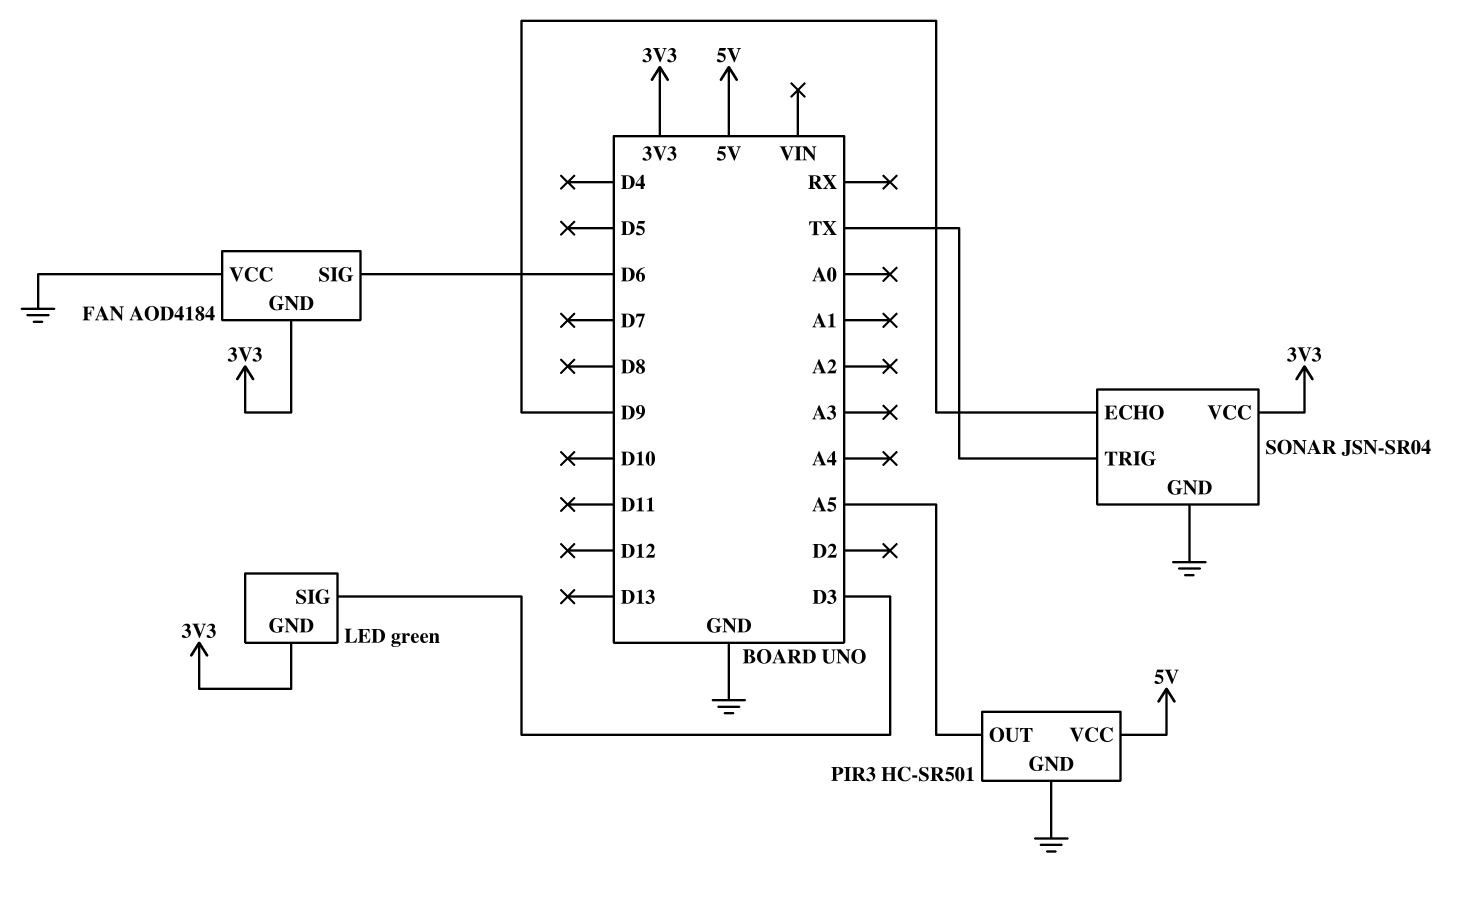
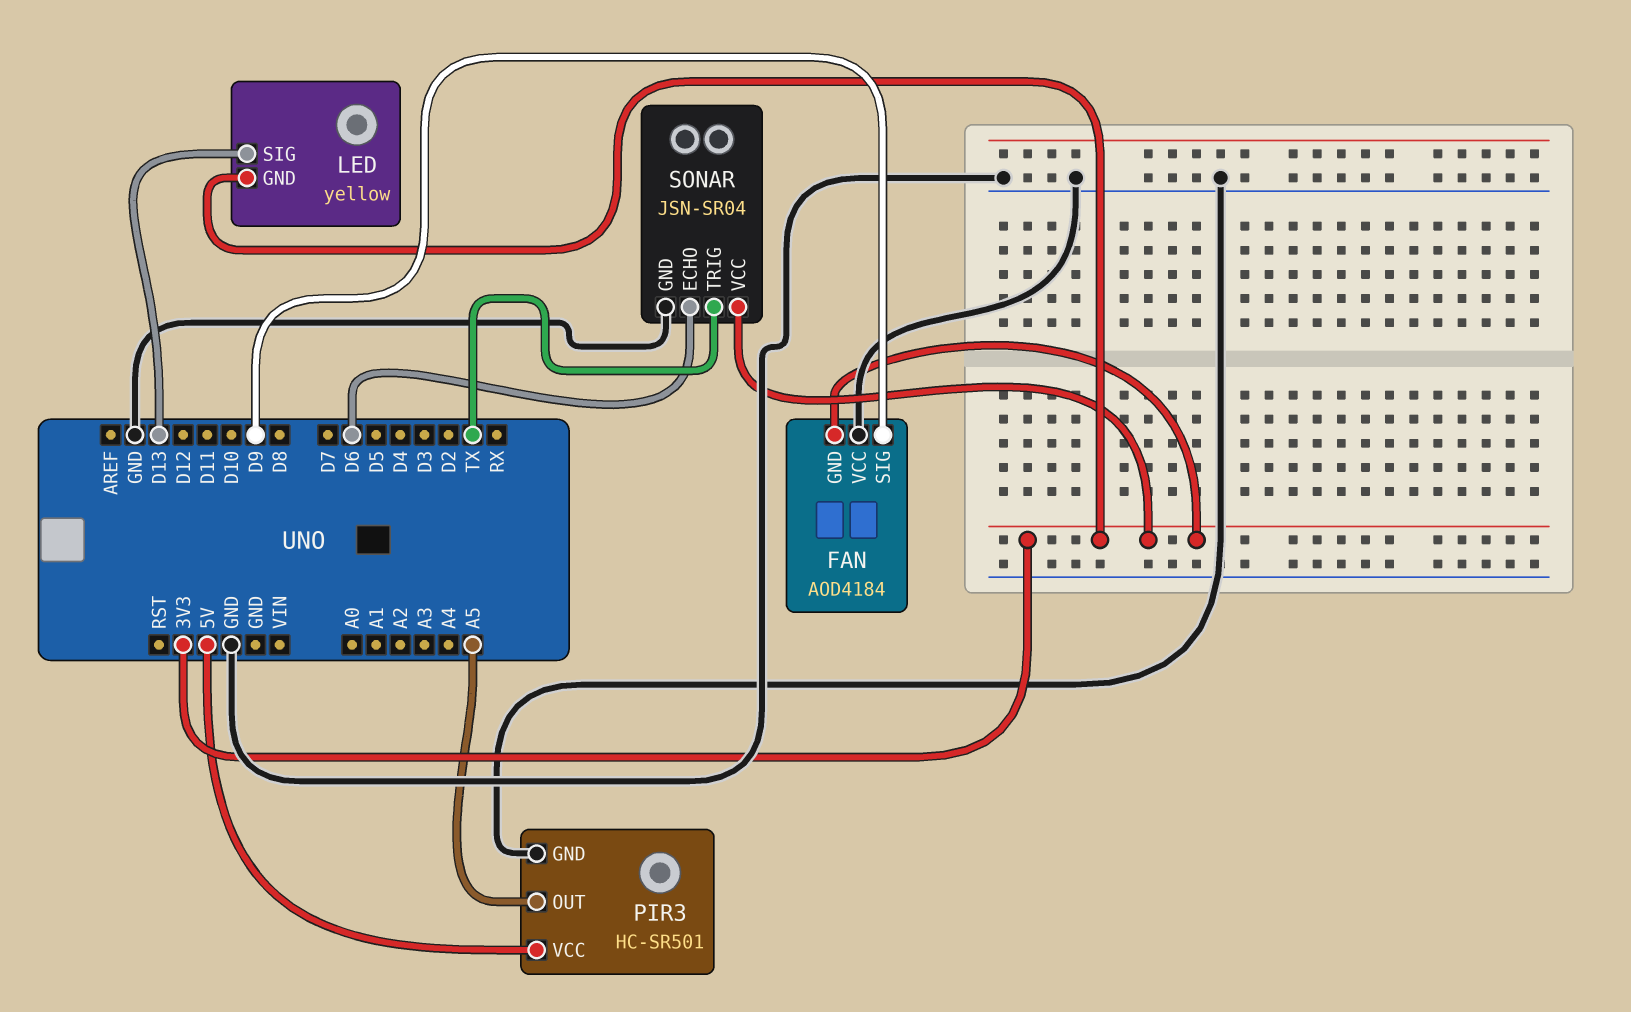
FAN pin SIG: D6 -> D9
LED: green -> yellow
LED pin SIG: D3 -> D13
SONAR pin ECHO: D9 -> D6

